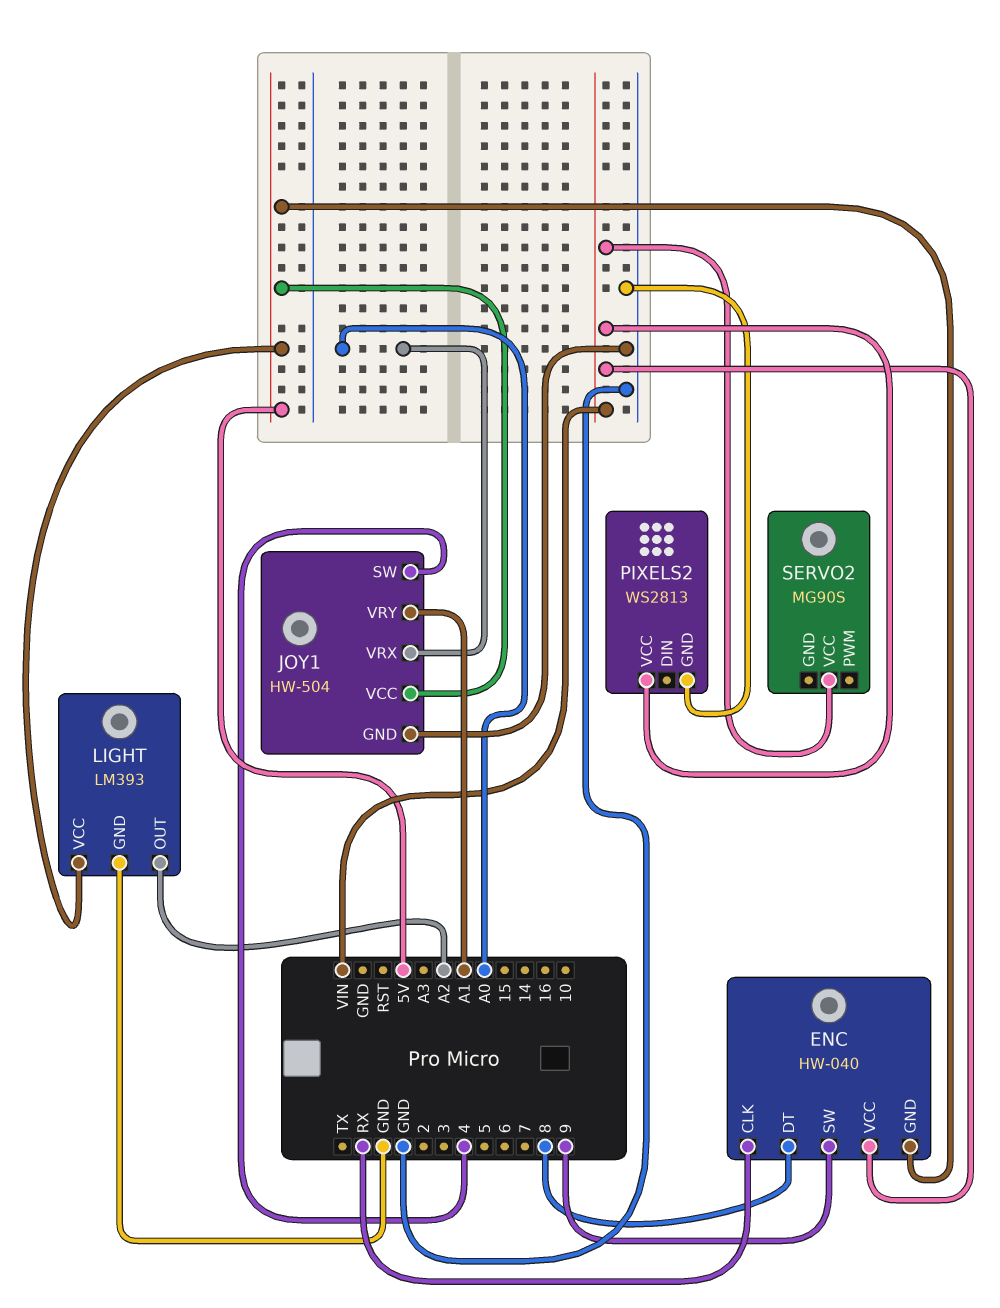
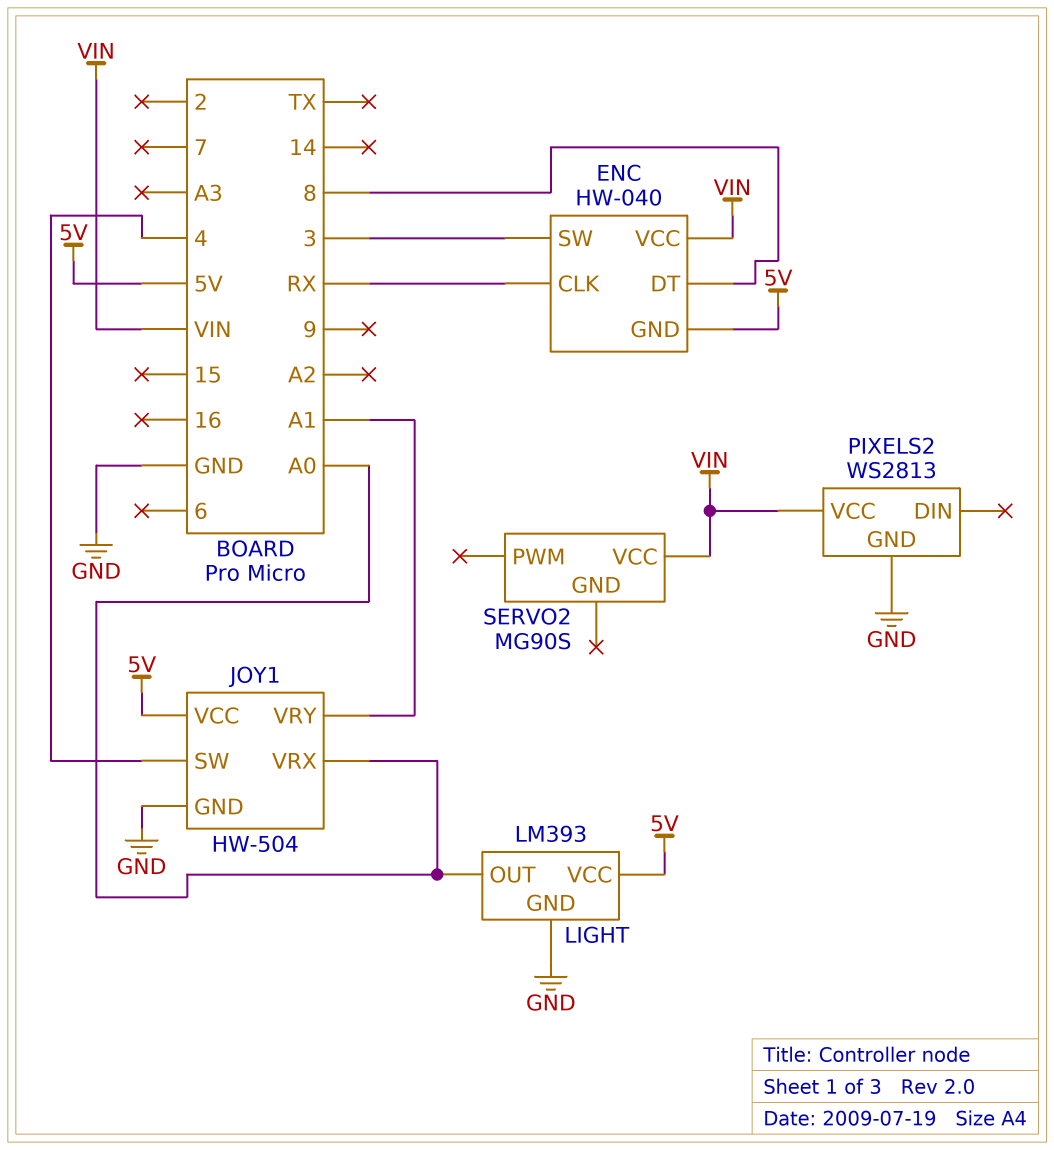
ENC pin SW: 9 -> 3
LIGHT pin OUT: A2 -> A0

